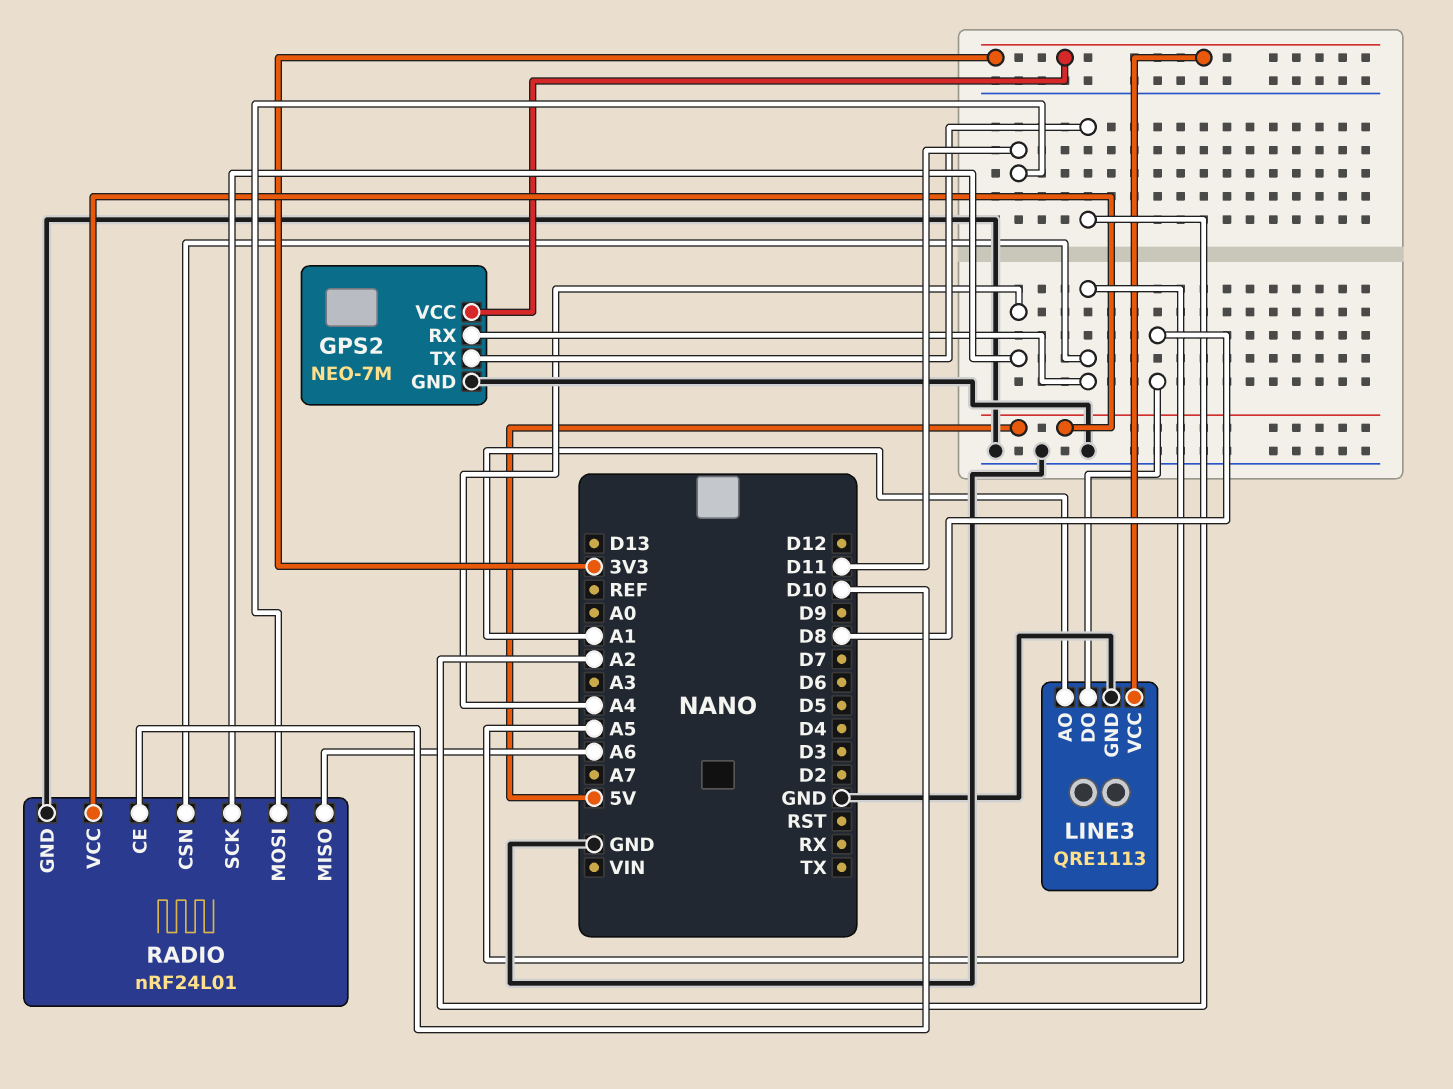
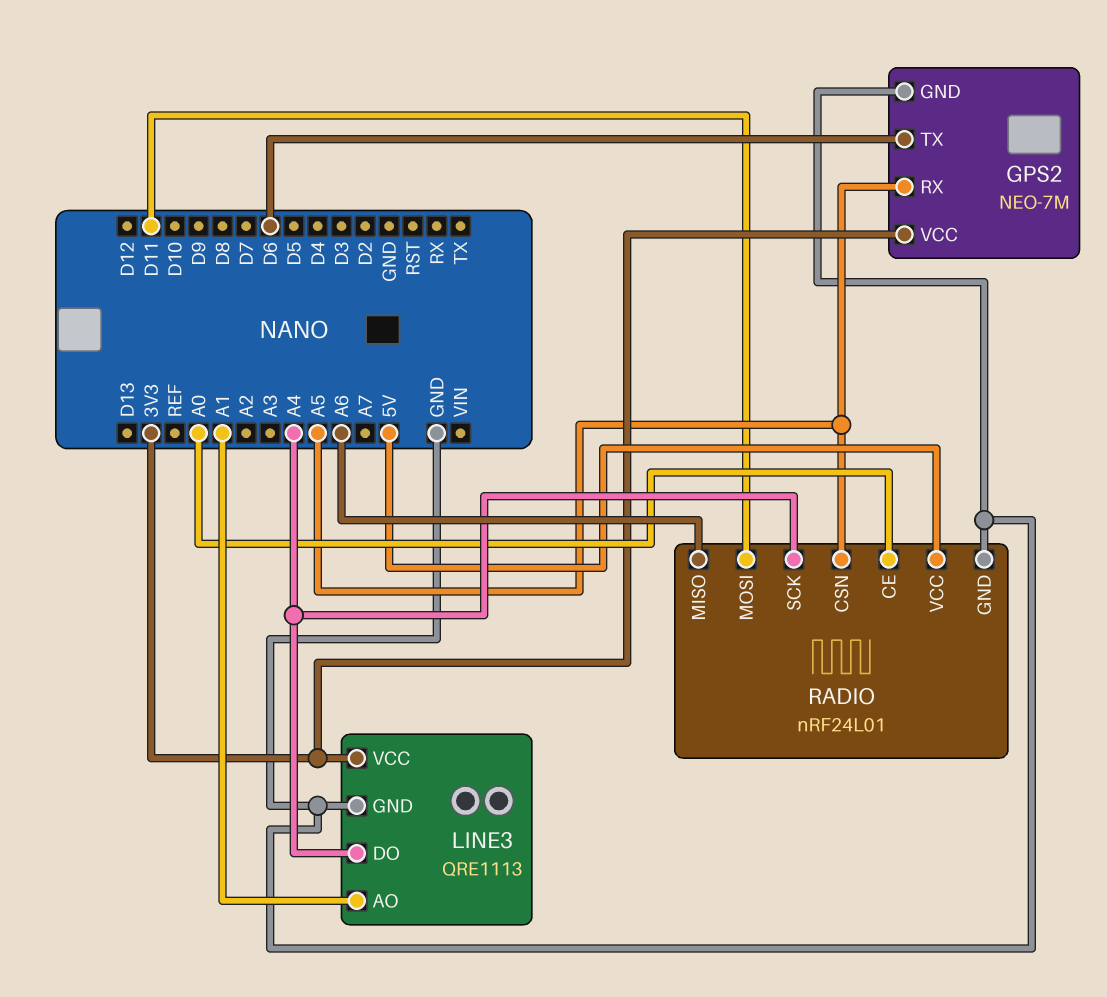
GPS2 pin TX: A2 -> D6
LINE3 pin DO: D8 -> A4
RADIO pin CE: D10 -> A0

